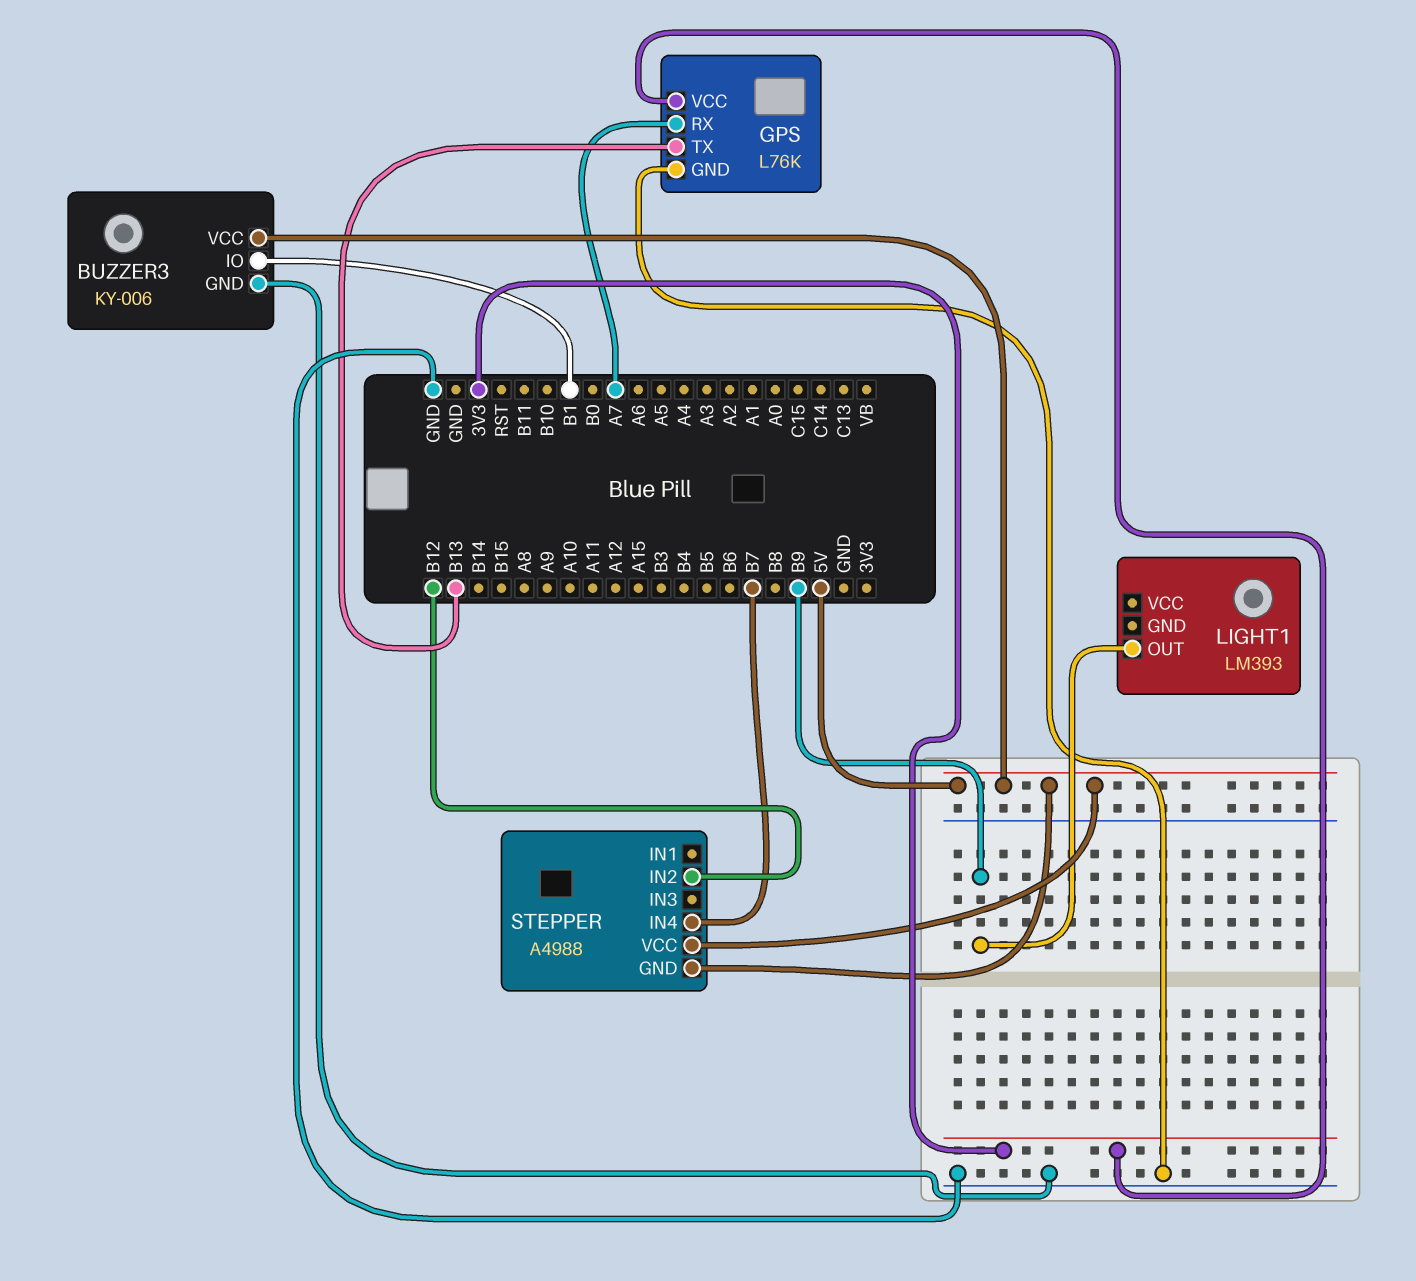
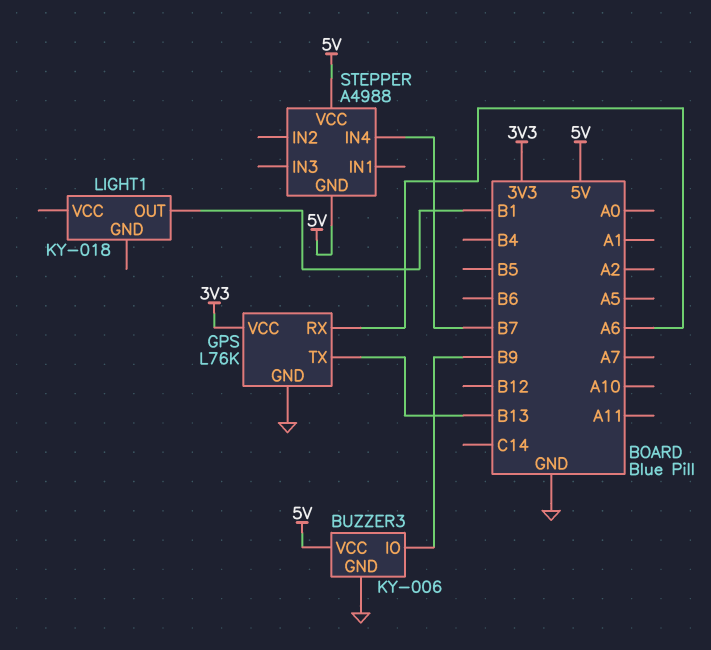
BUZZER3 pin IO: B1 -> B9
GPS pin RX: A7 -> A6
LIGHT1: LM393 -> KY-018
LIGHT1 pin OUT: B9 -> B1
STEPPER pin IN2: B12 -> none

